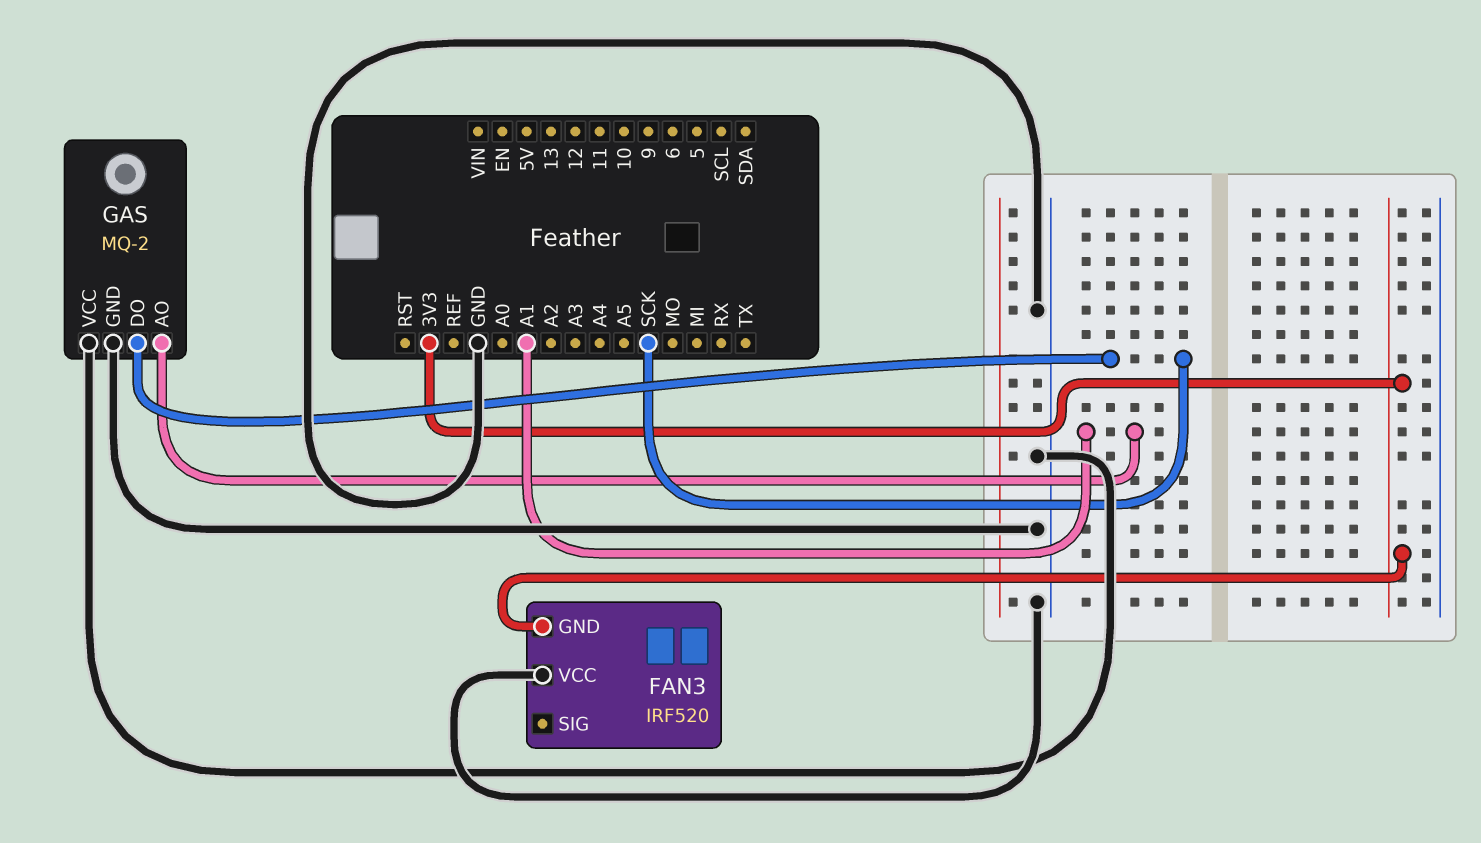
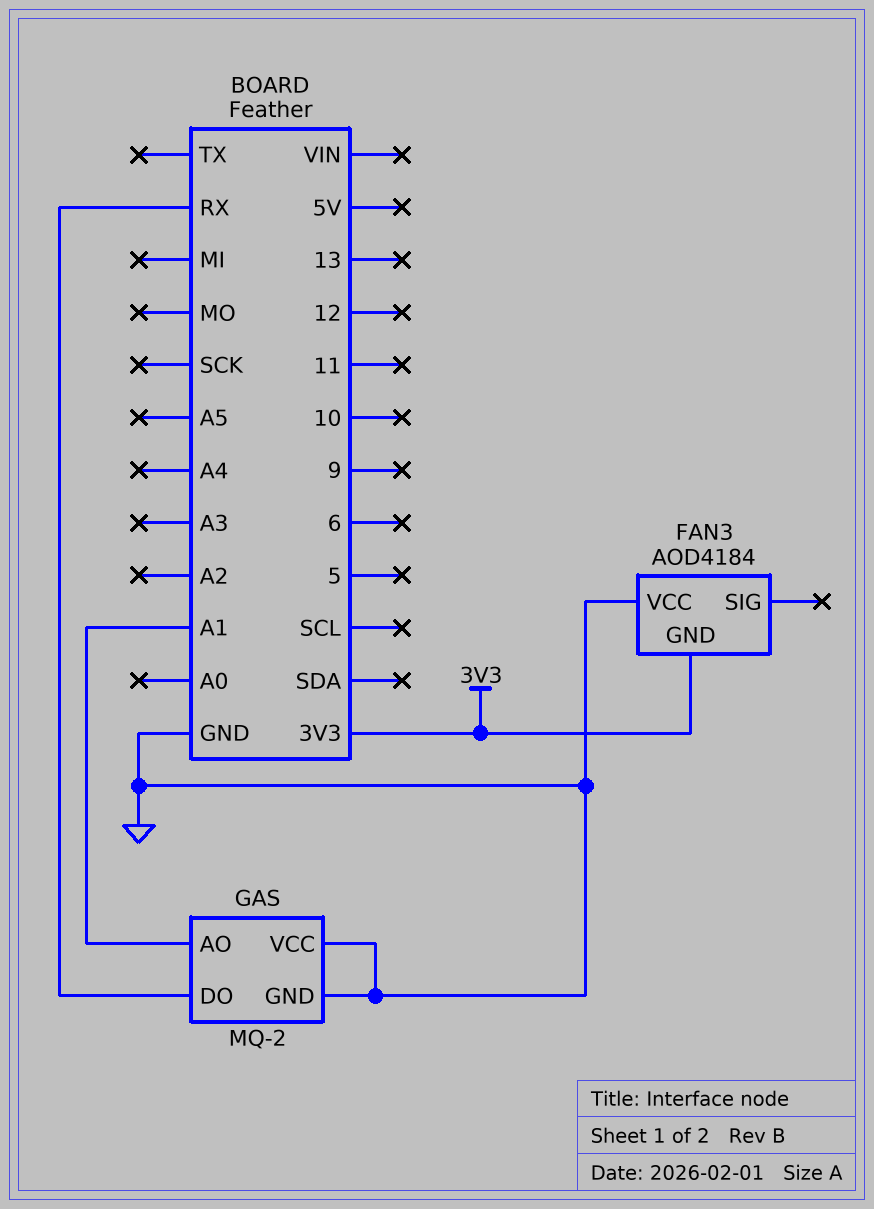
FAN3: IRF520 -> AOD4184
GAS pin DO: SCK -> RX

